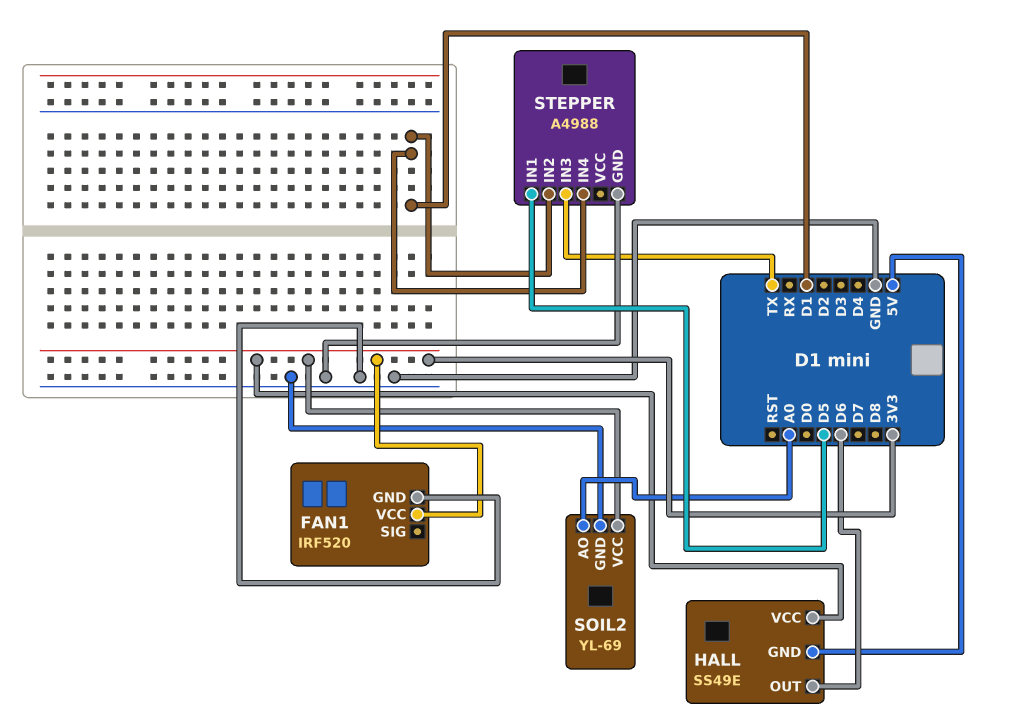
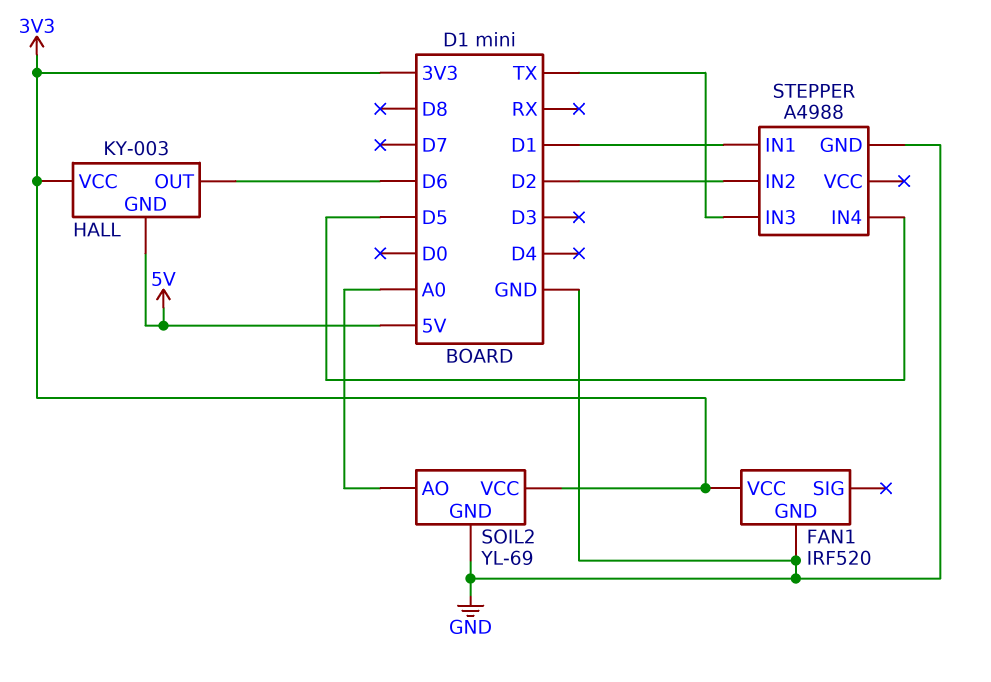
HALL: SS49E -> KY-003
STEPPER pin IN1: D5 -> D1
STEPPER pin IN2: D1 -> D2
STEPPER pin IN4: D1 -> D5

